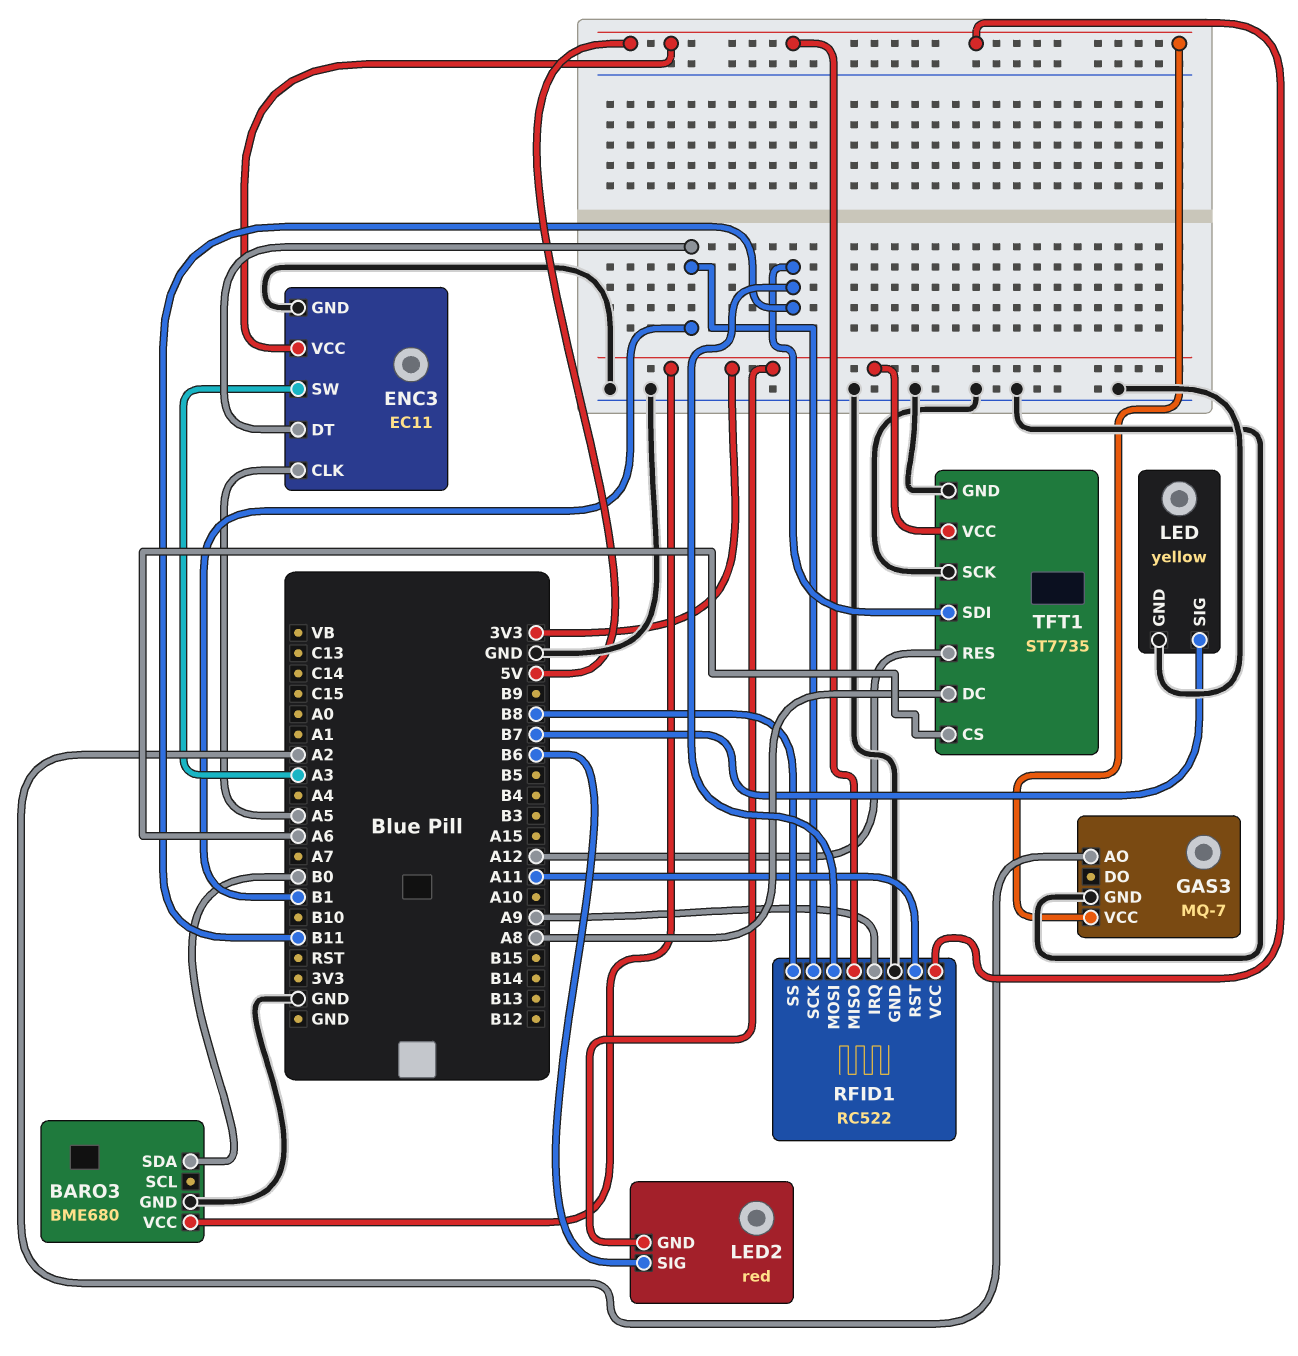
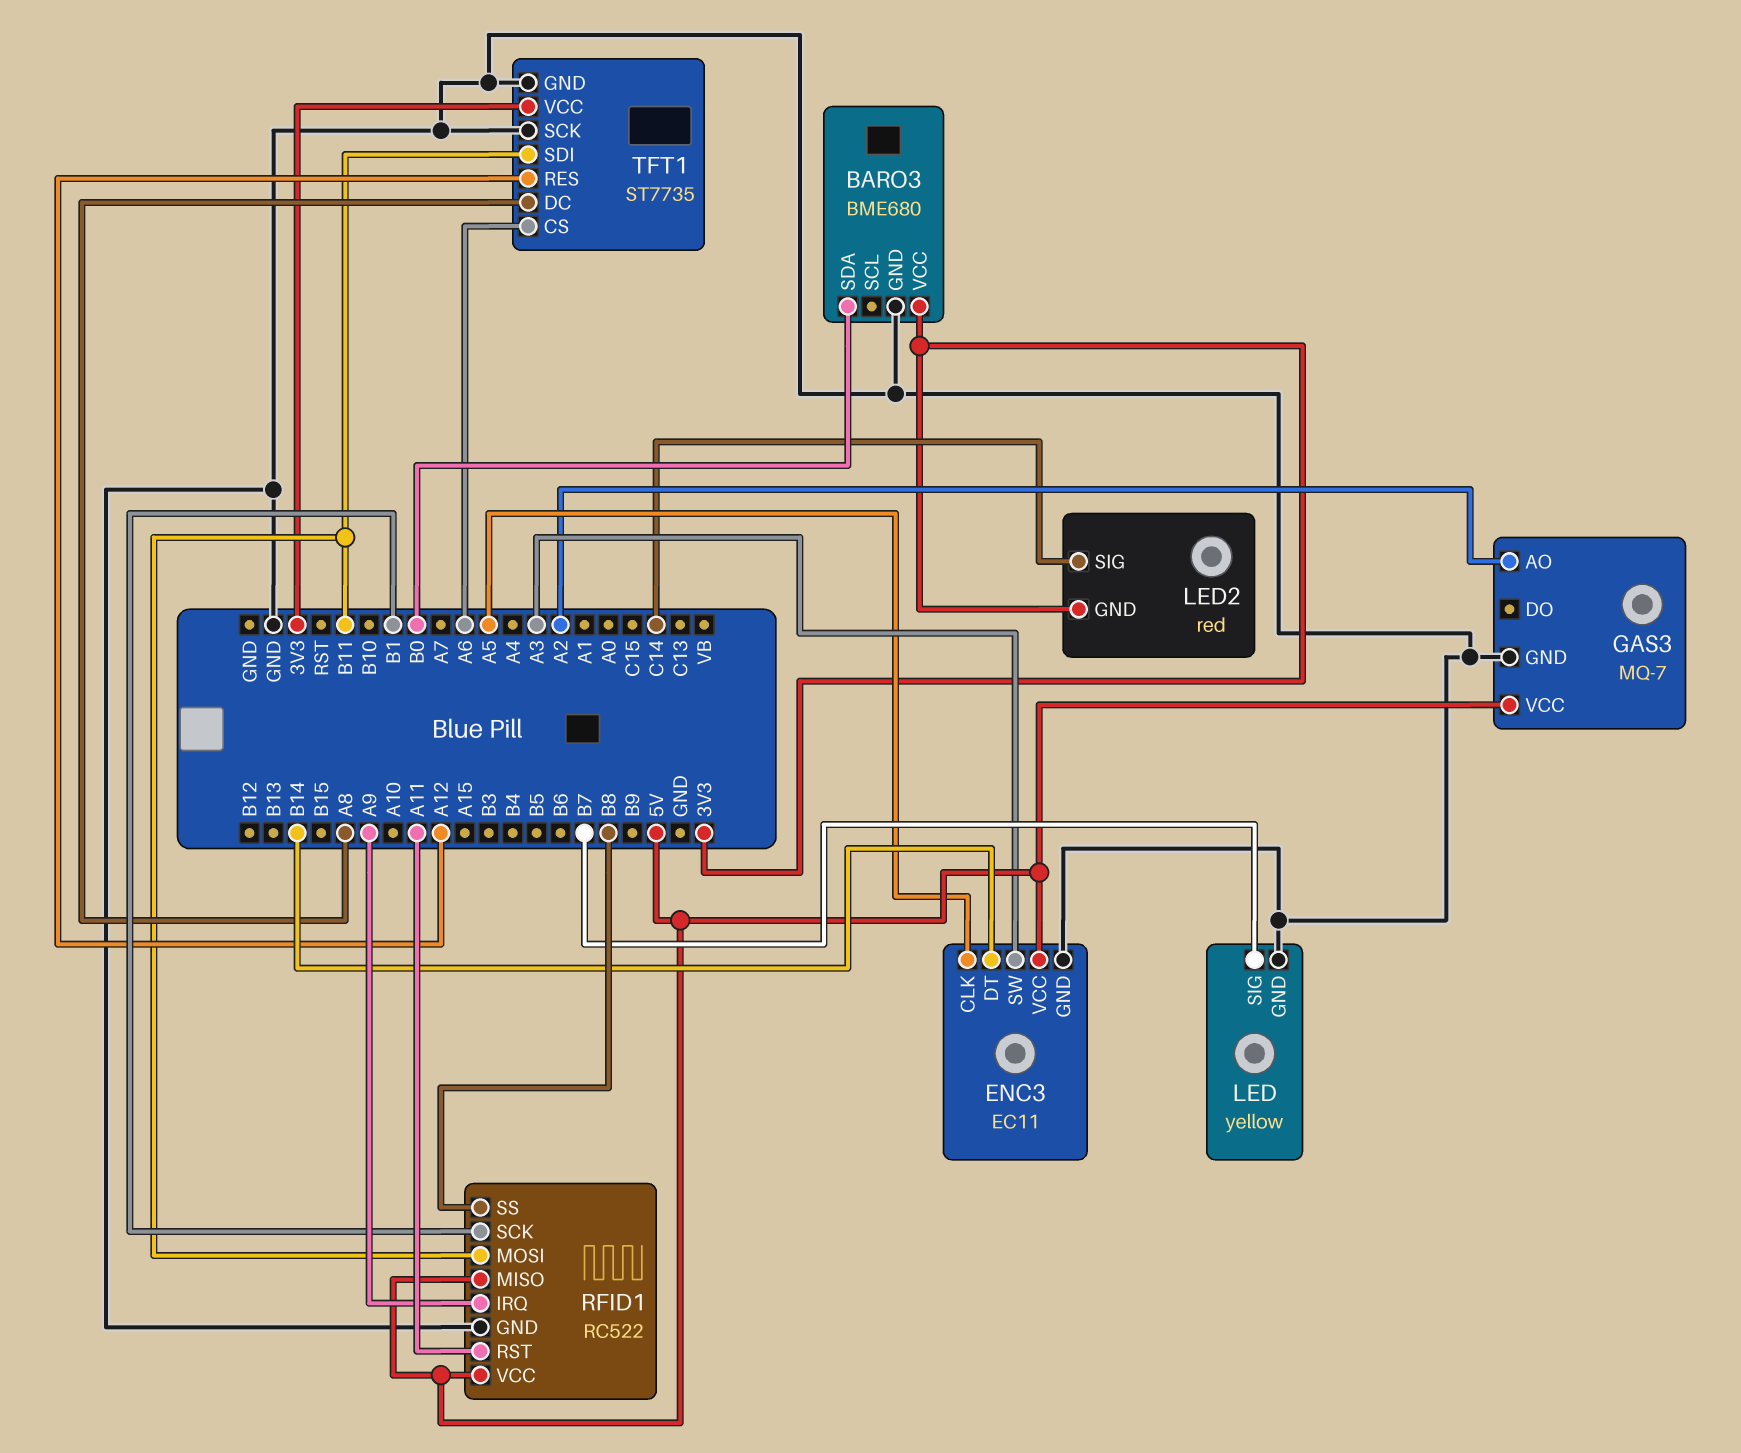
ENC3 pin DT: B1 -> B14
LED2 pin SIG: B6 -> C14

